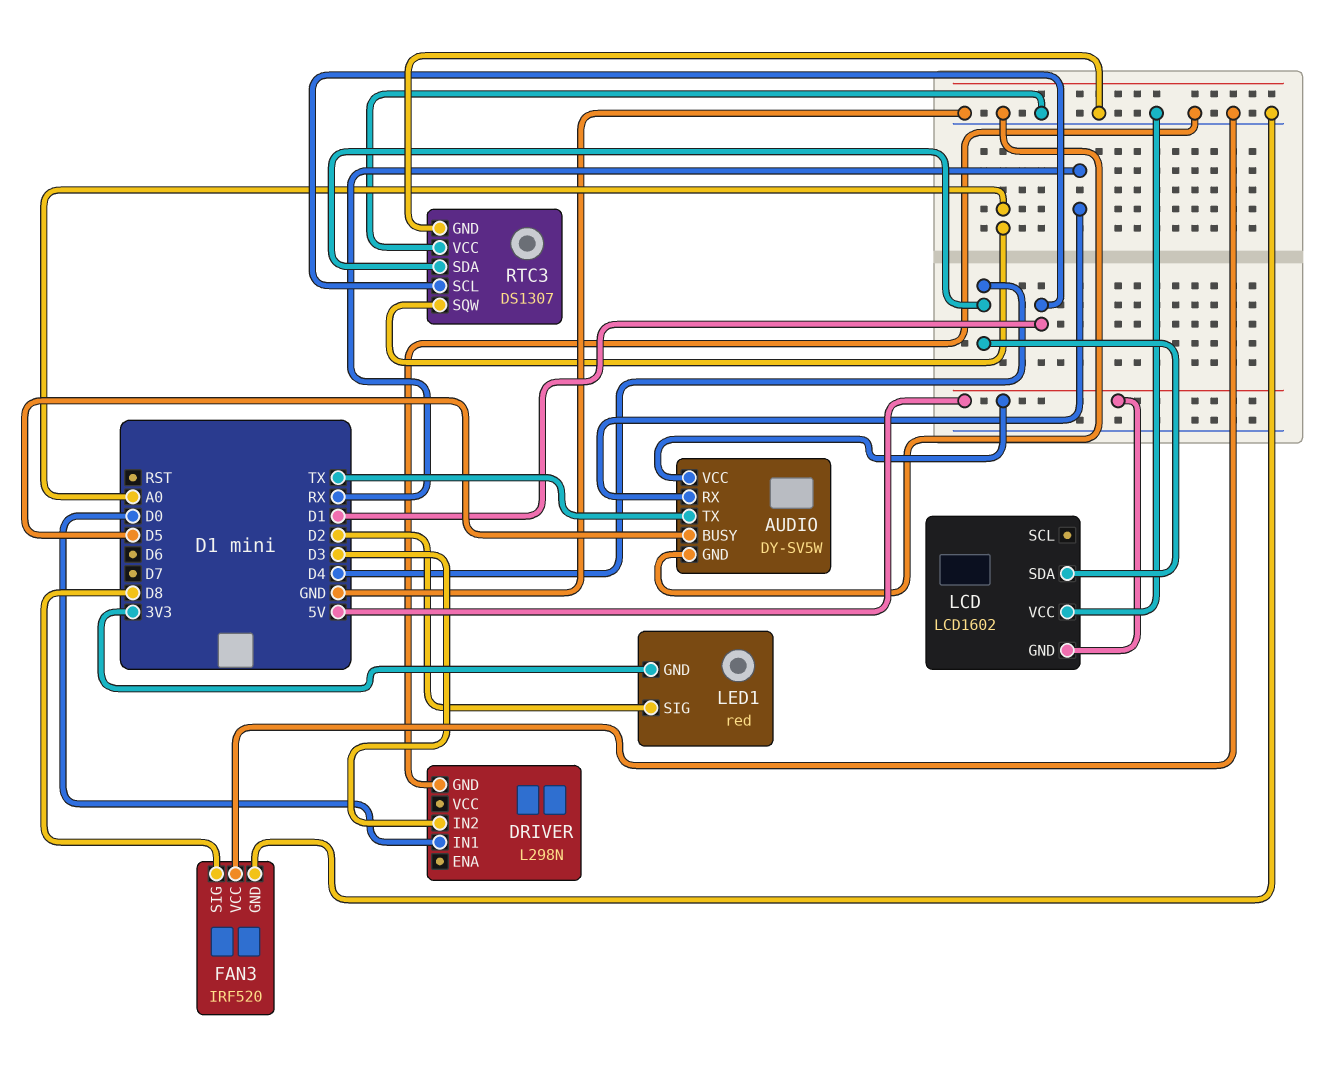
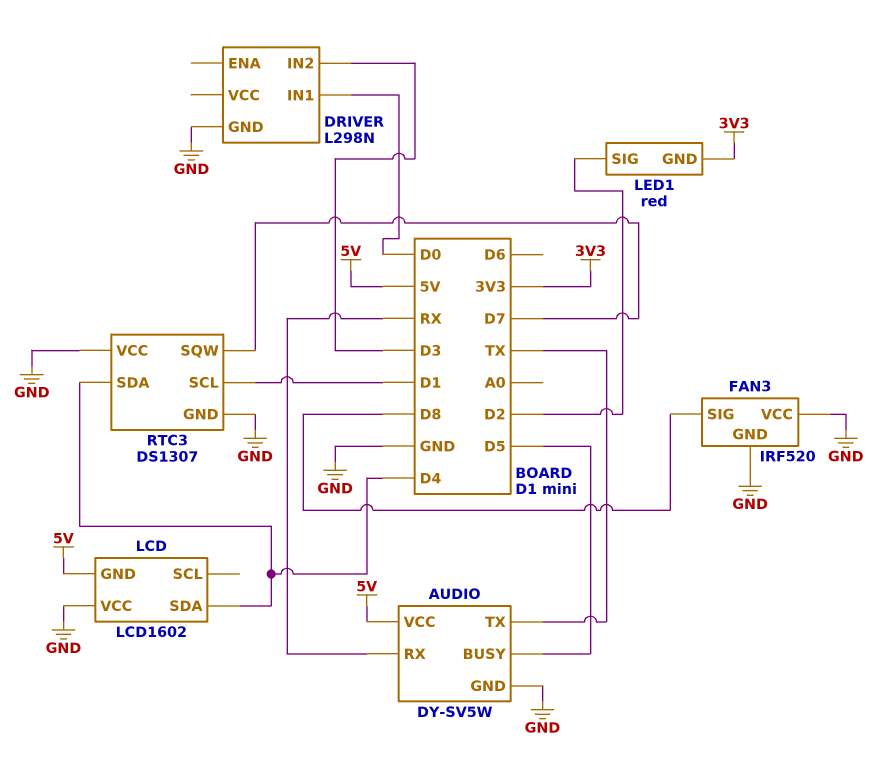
RTC3 pin SQW: A0 -> D7

